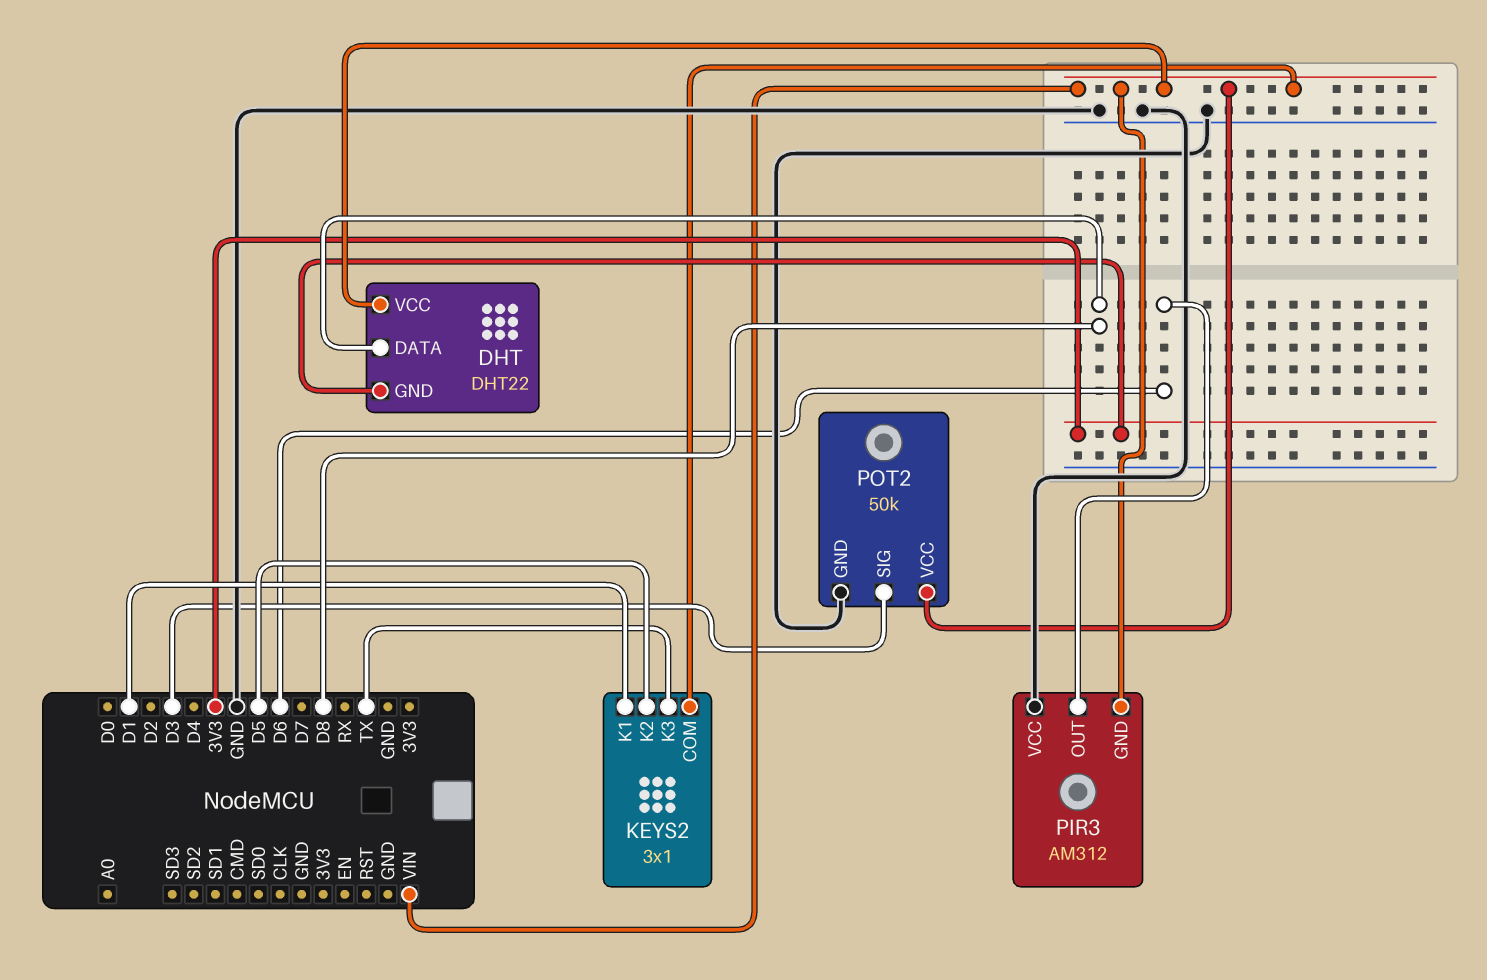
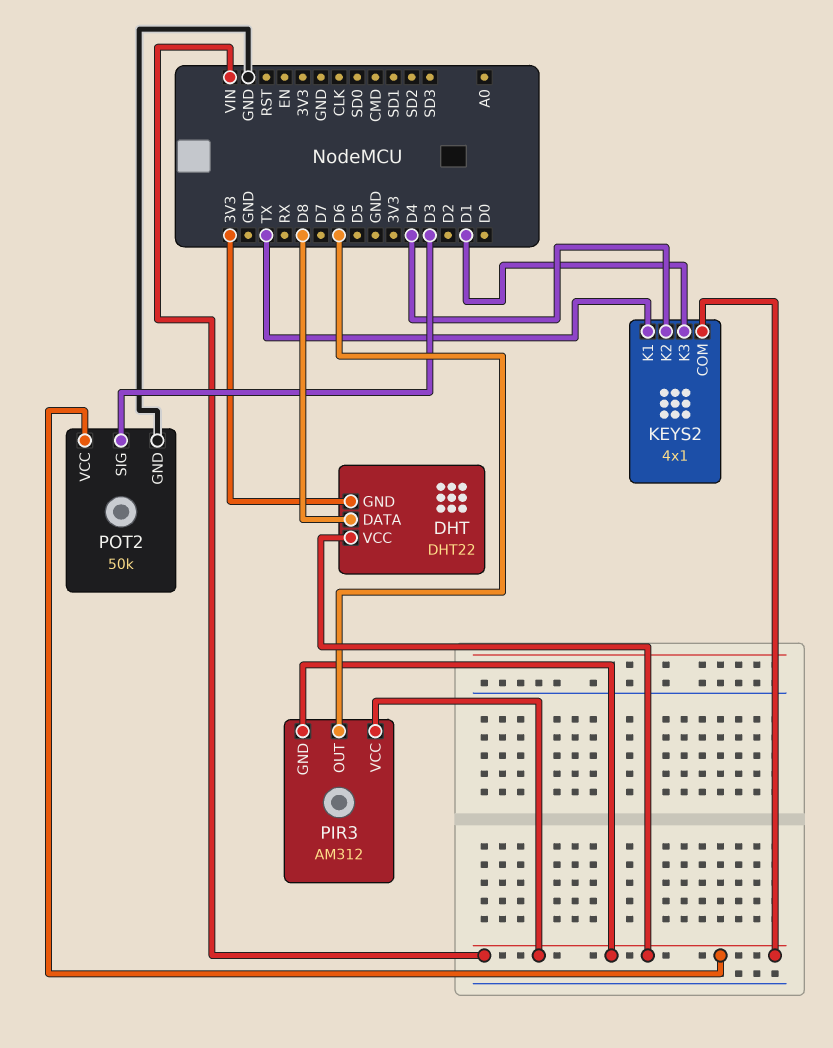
KEYS2: 3x1 -> 4x1
KEYS2 pin K1: D1 -> TX
KEYS2 pin K2: D5 -> D4
KEYS2 pin K3: TX -> D1
PIR3 pin VCC: GND -> VIN

